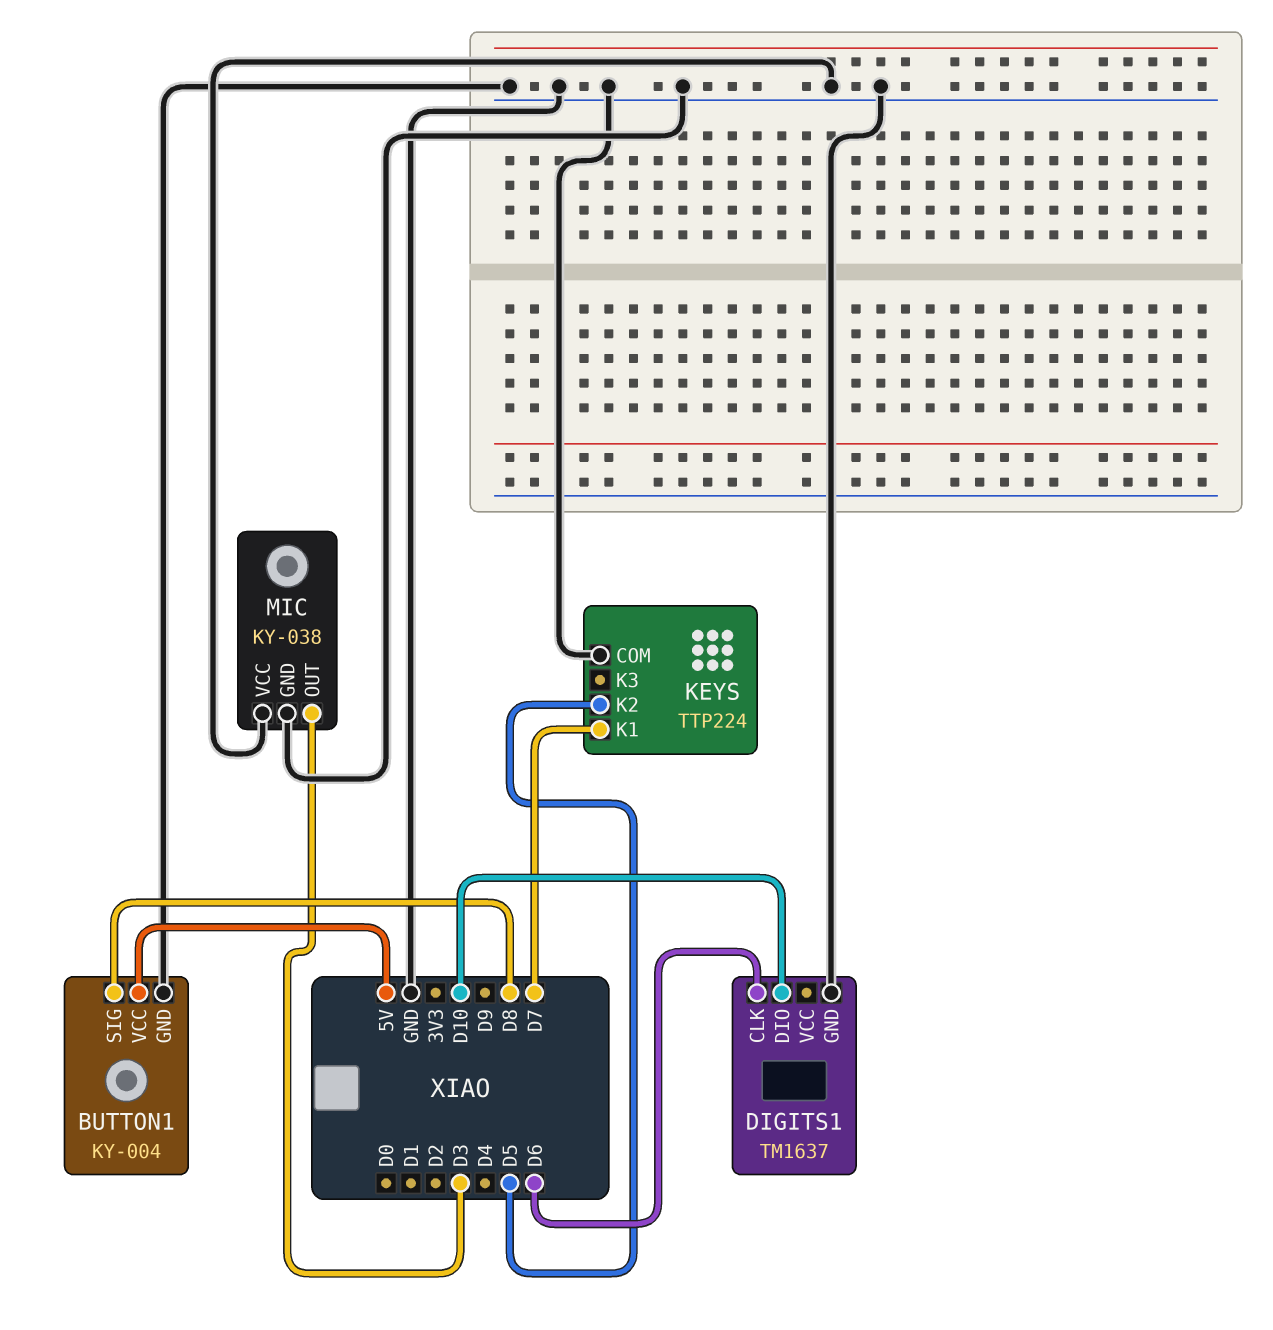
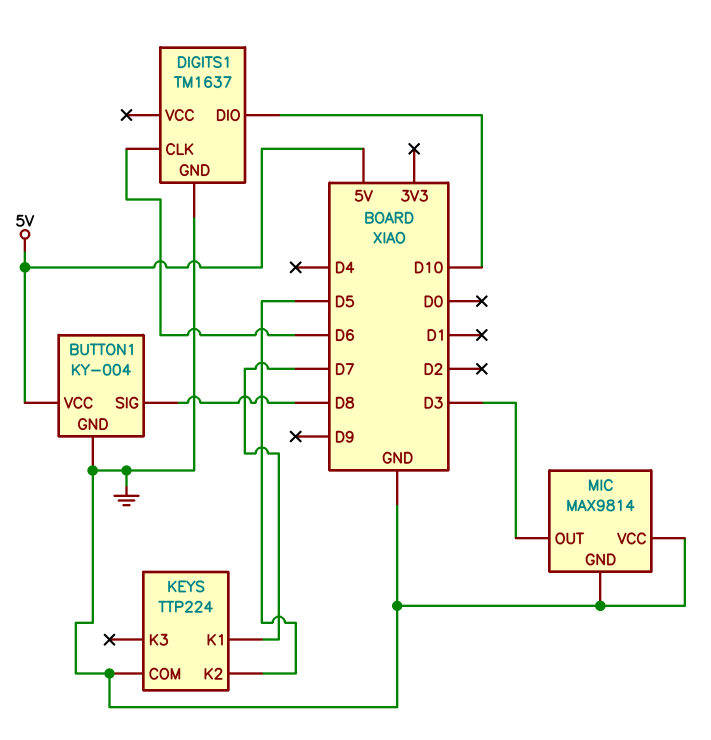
MIC: KY-038 -> MAX9814

